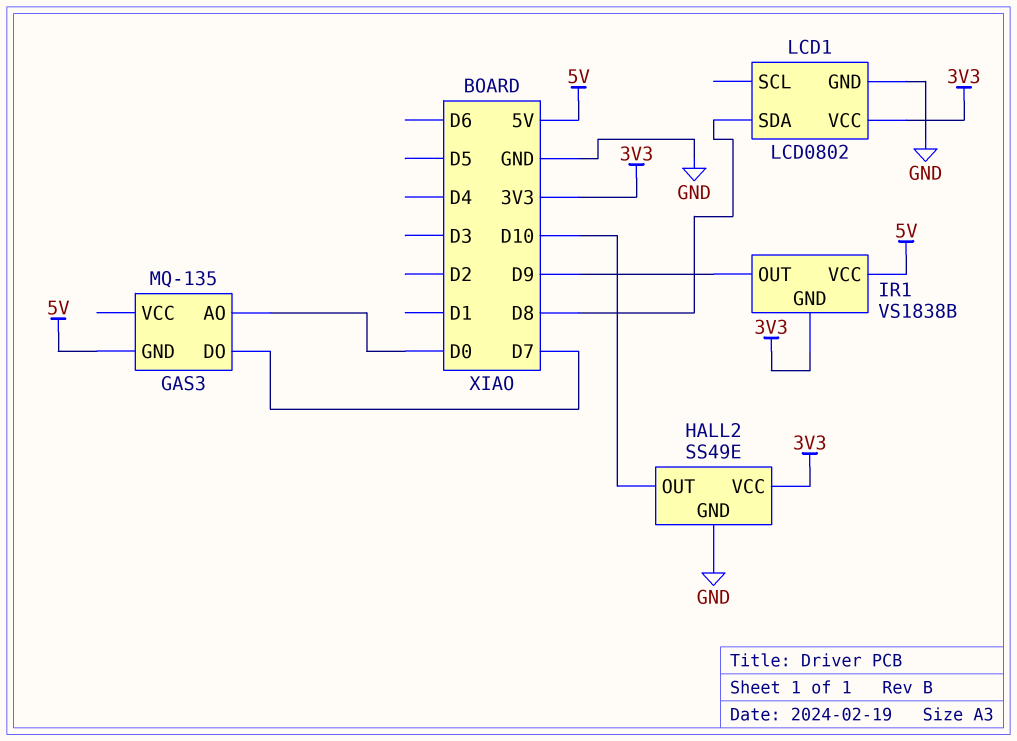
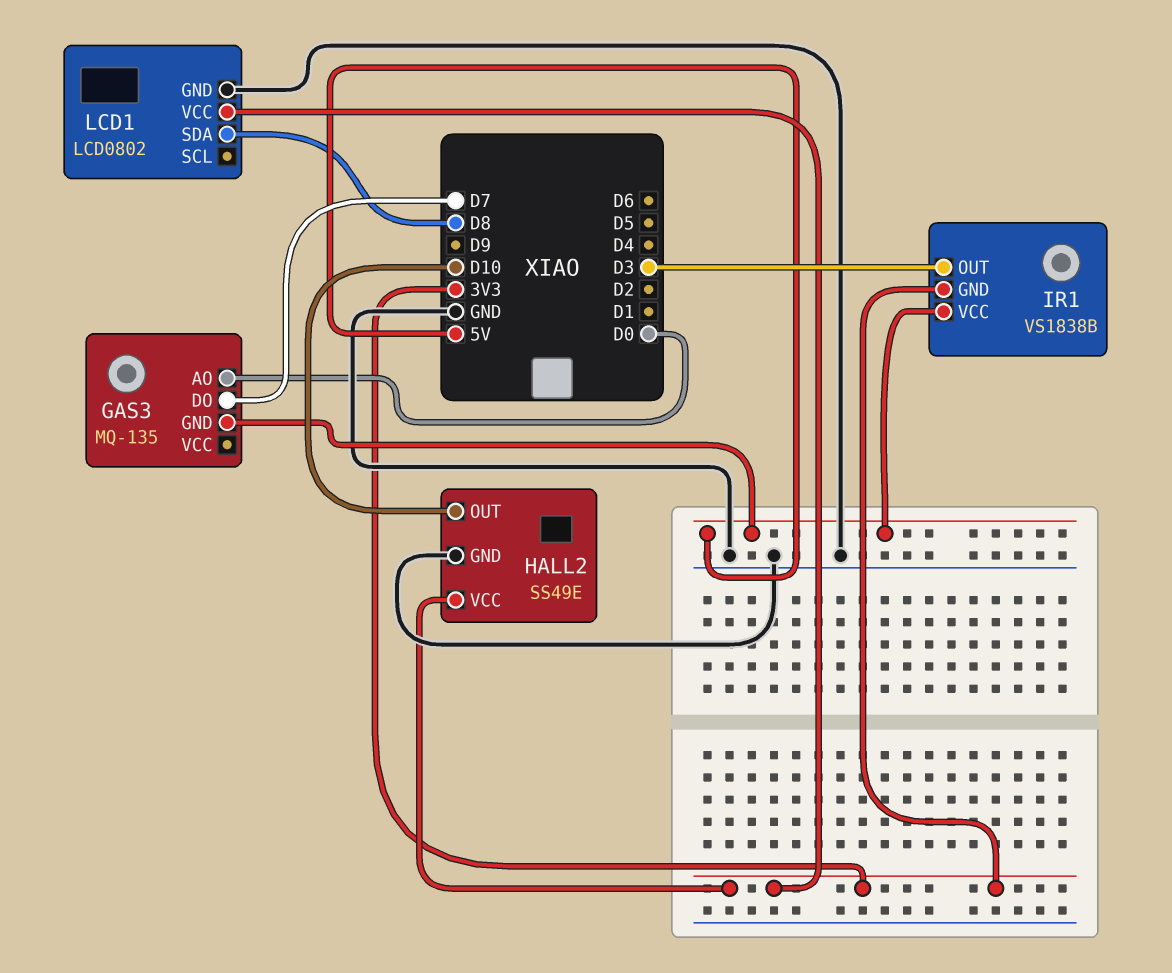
IR1 pin OUT: D9 -> D3

